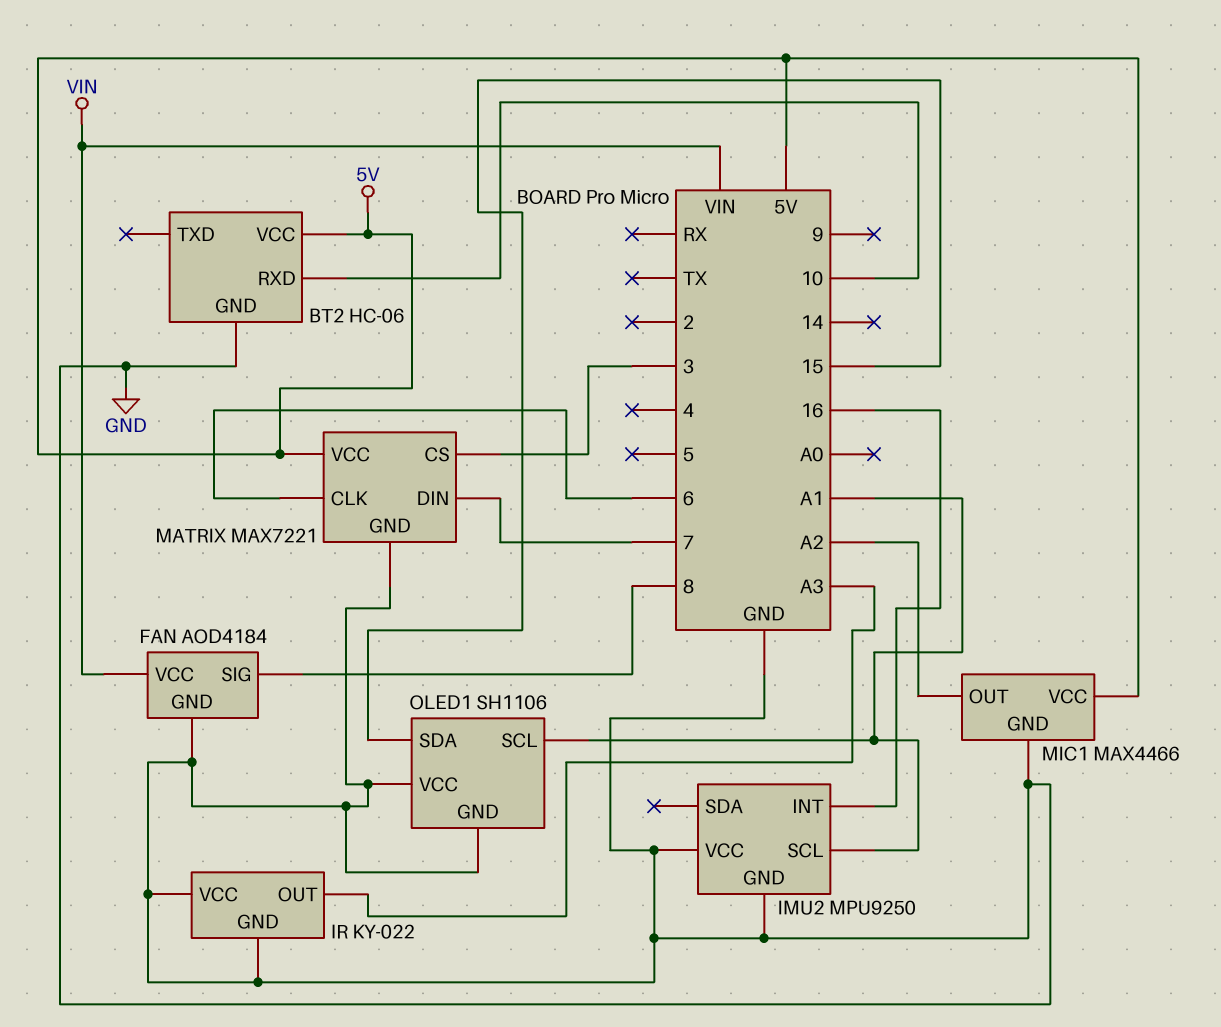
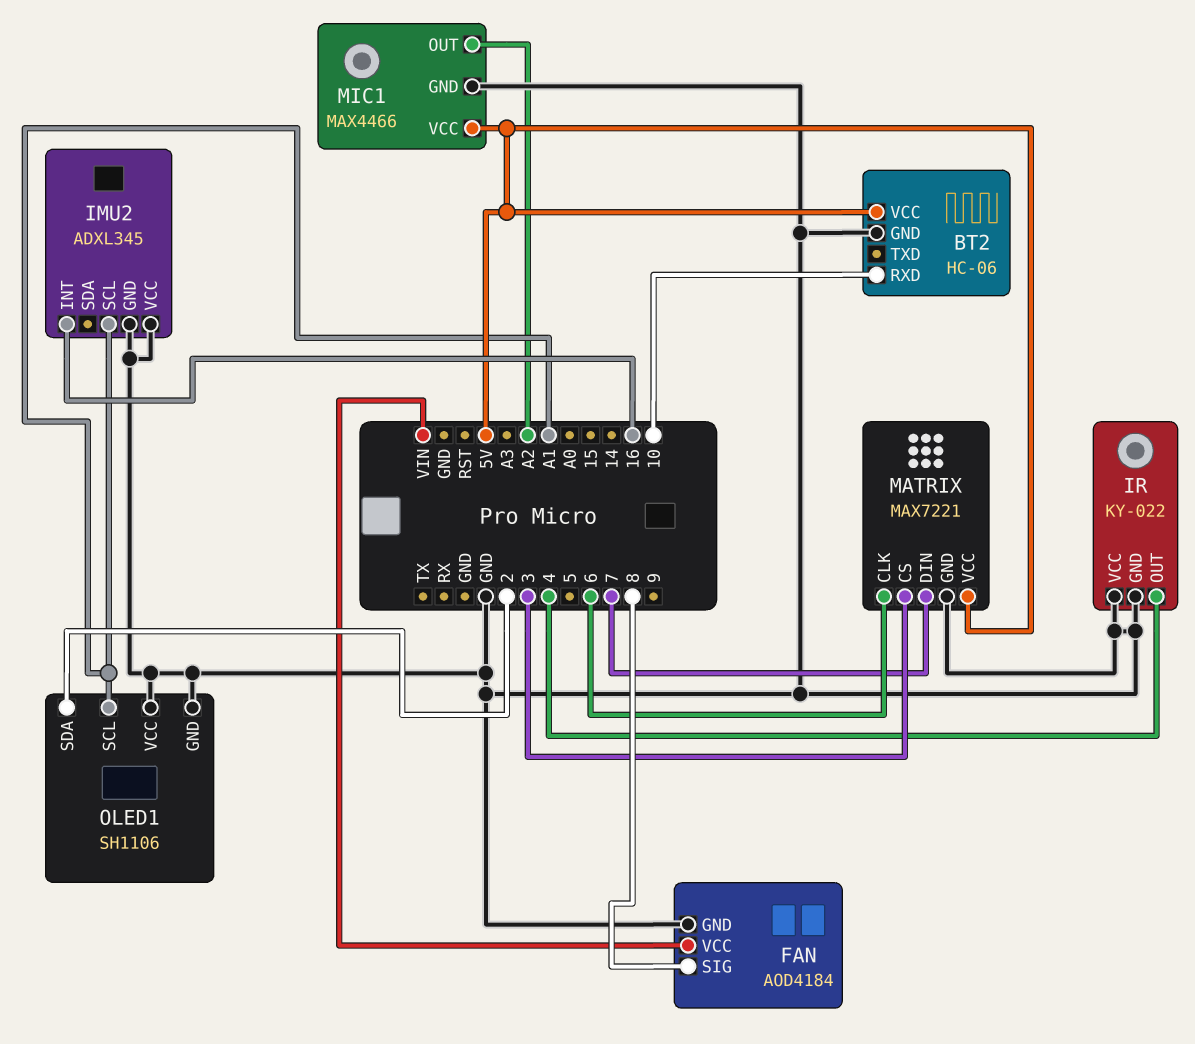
IMU2: MPU9250 -> ADXL345
IR pin OUT: A3 -> 4
OLED1 pin SDA: 15 -> 2

